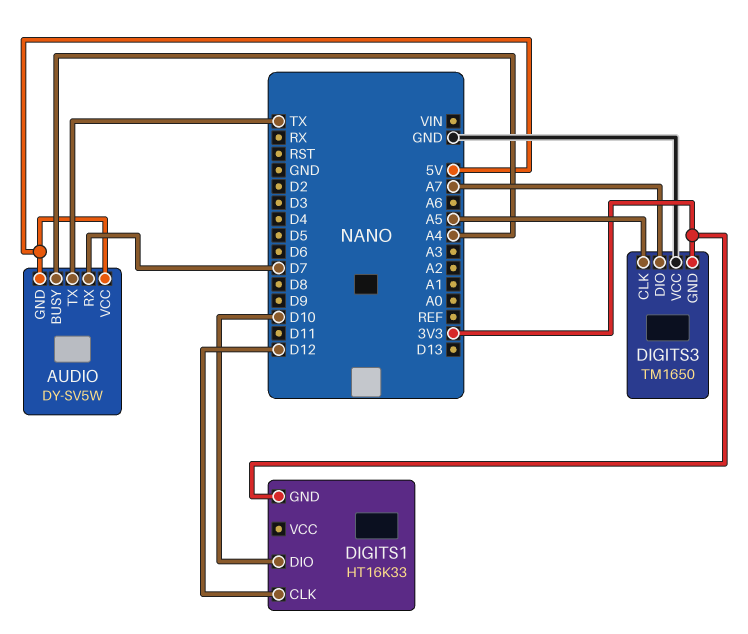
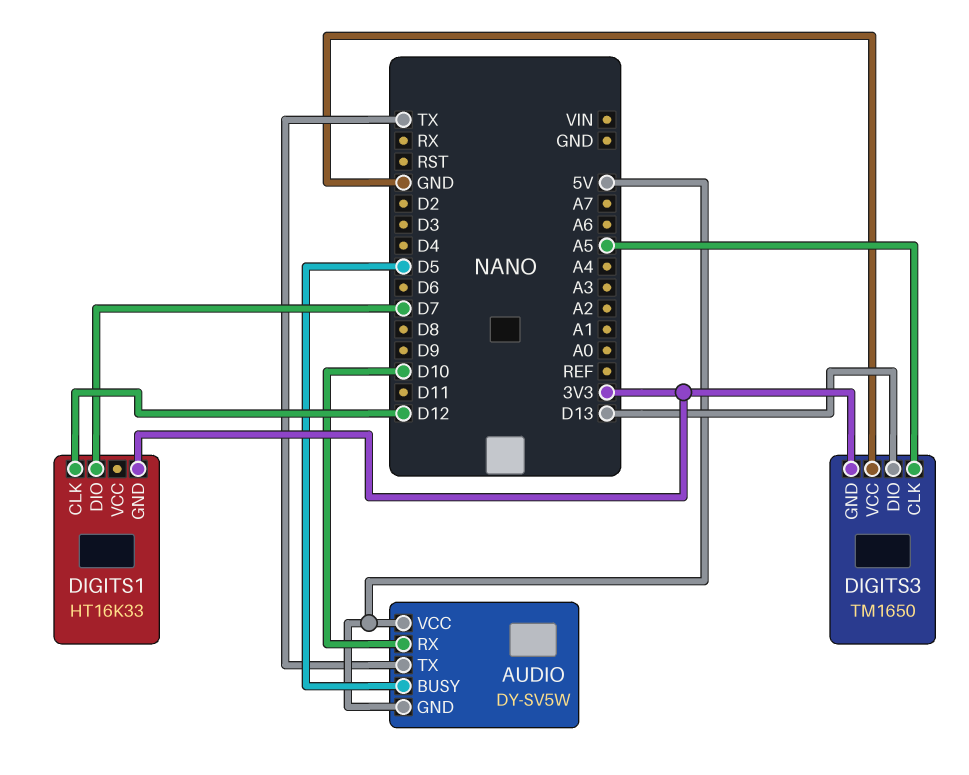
AUDIO pin BUSY: A4 -> D5
AUDIO pin RX: D7 -> D10
DIGITS1 pin DIO: D10 -> D7
DIGITS3 pin DIO: A7 -> D13

